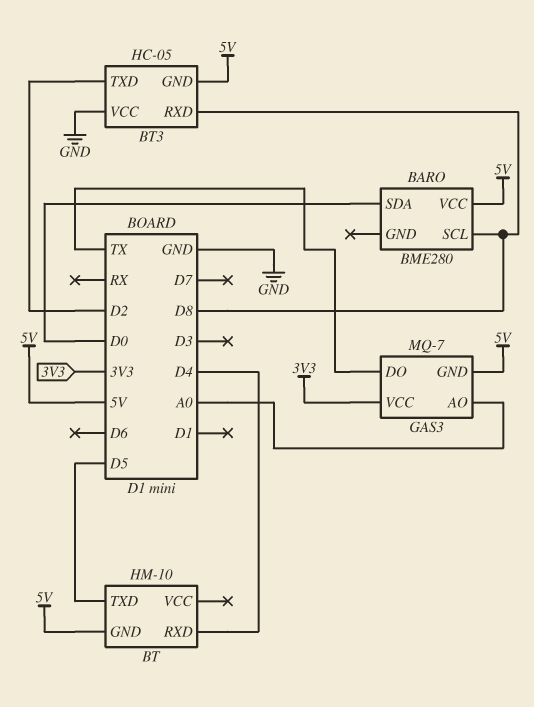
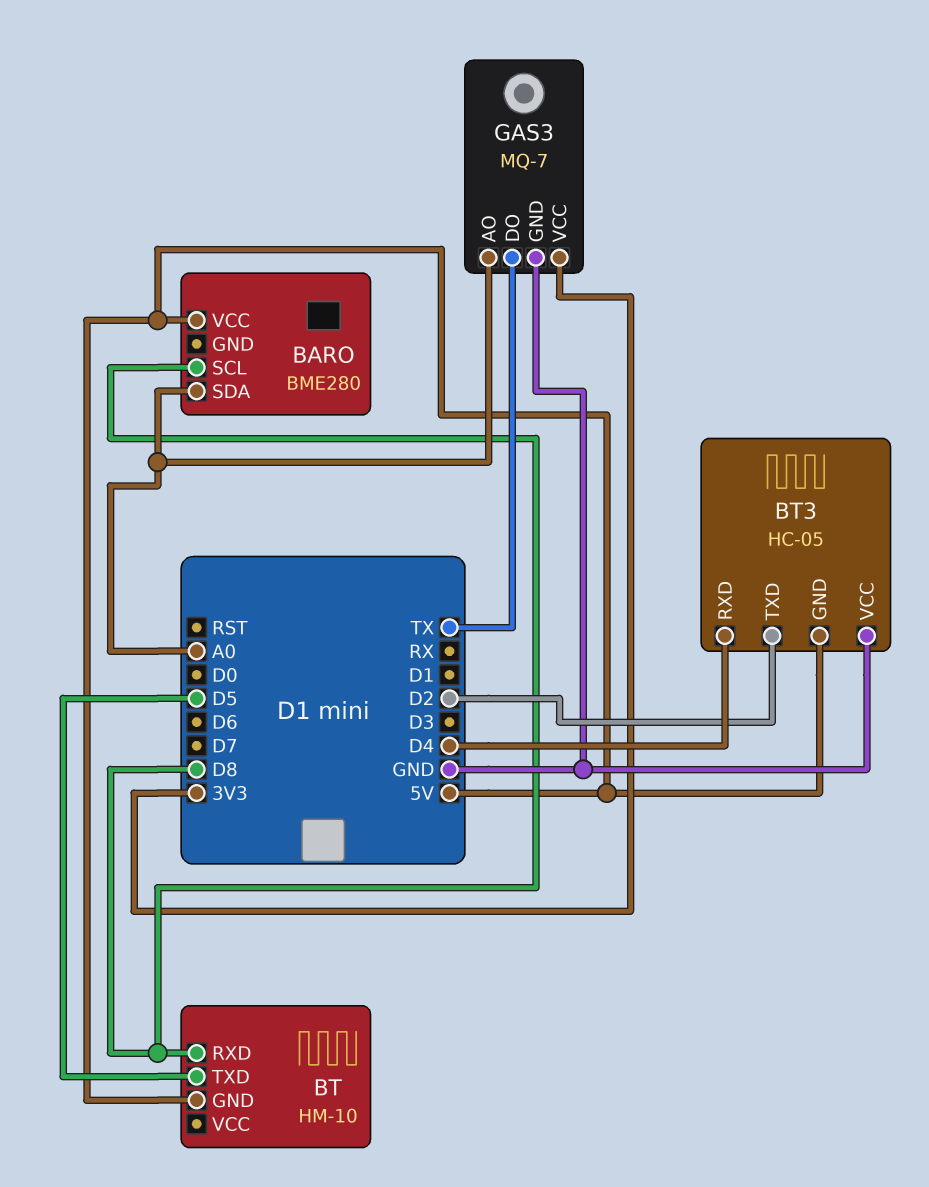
BARO pin SDA: D0 -> A0
BT pin RXD: D4 -> D8
BT3 pin RXD: D8 -> D4
GAS3 pin GND: 5V -> GND

